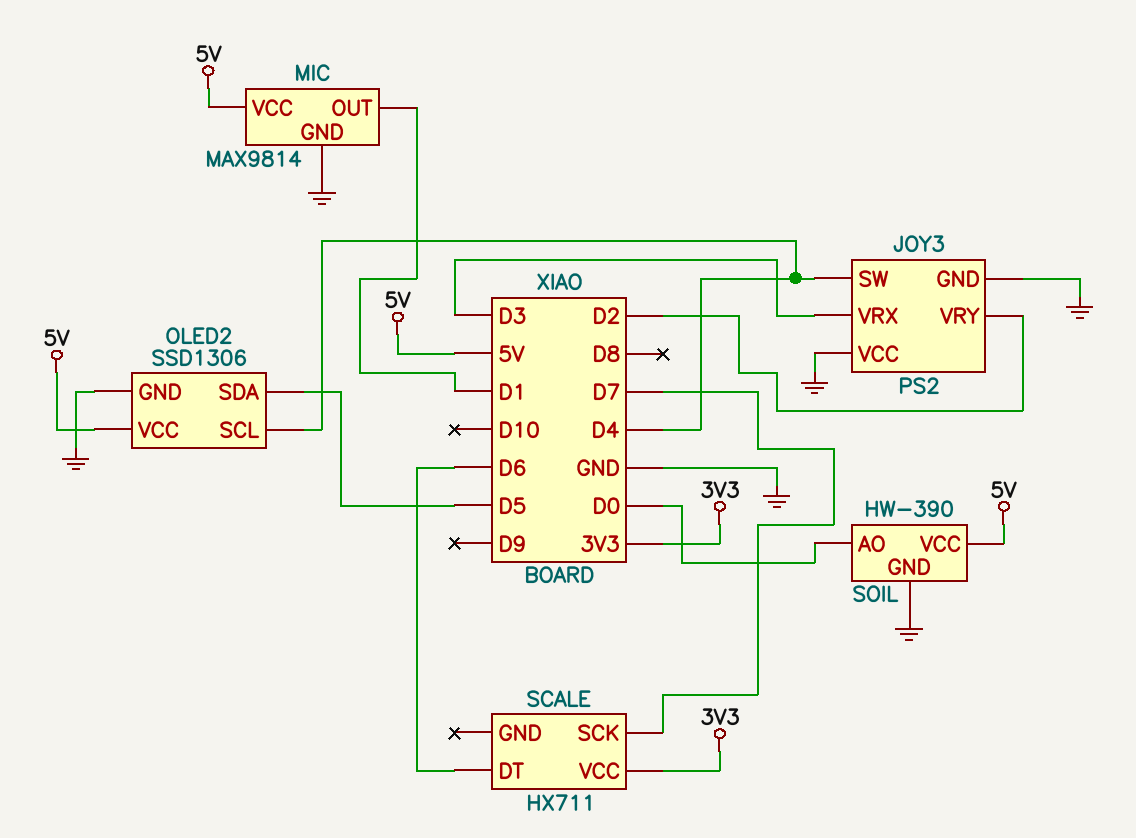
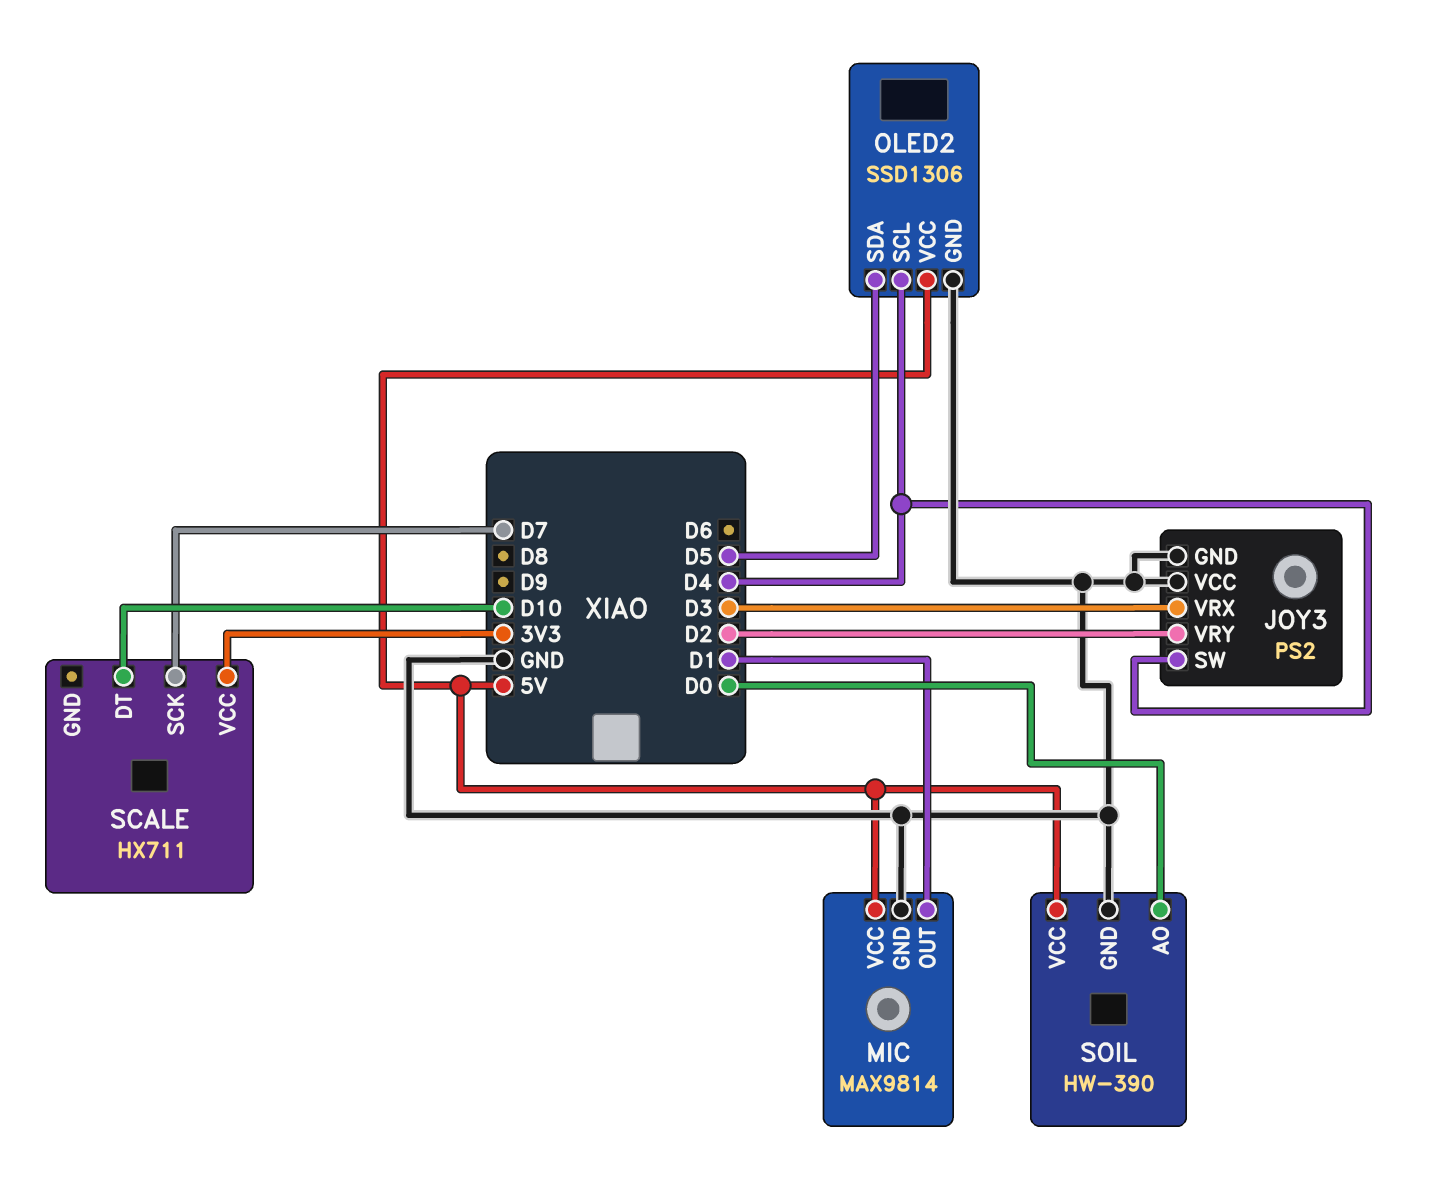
SCALE pin DT: D6 -> D10

